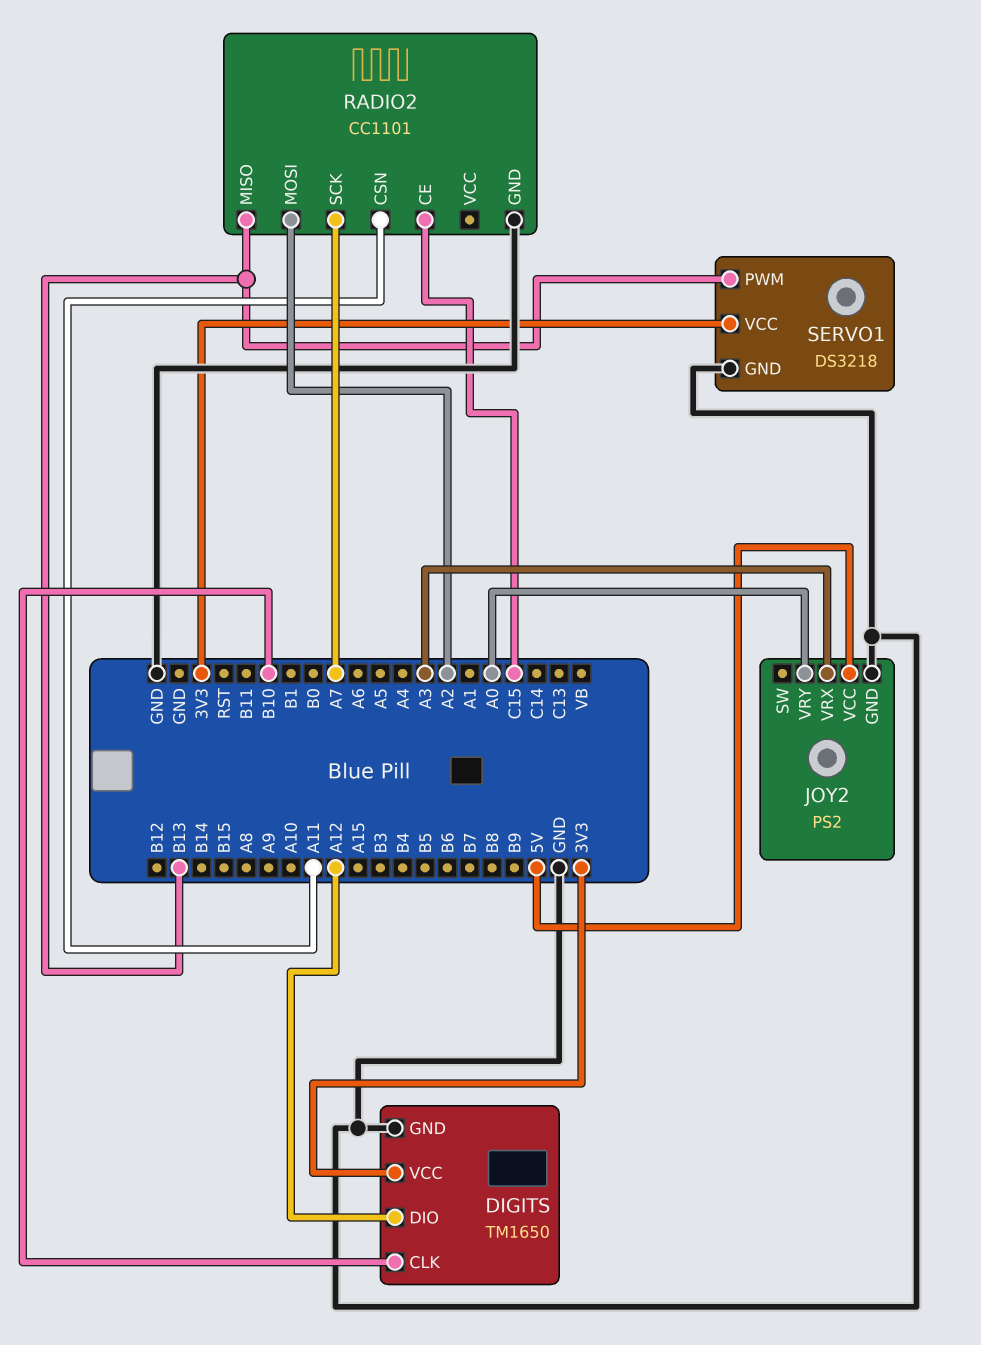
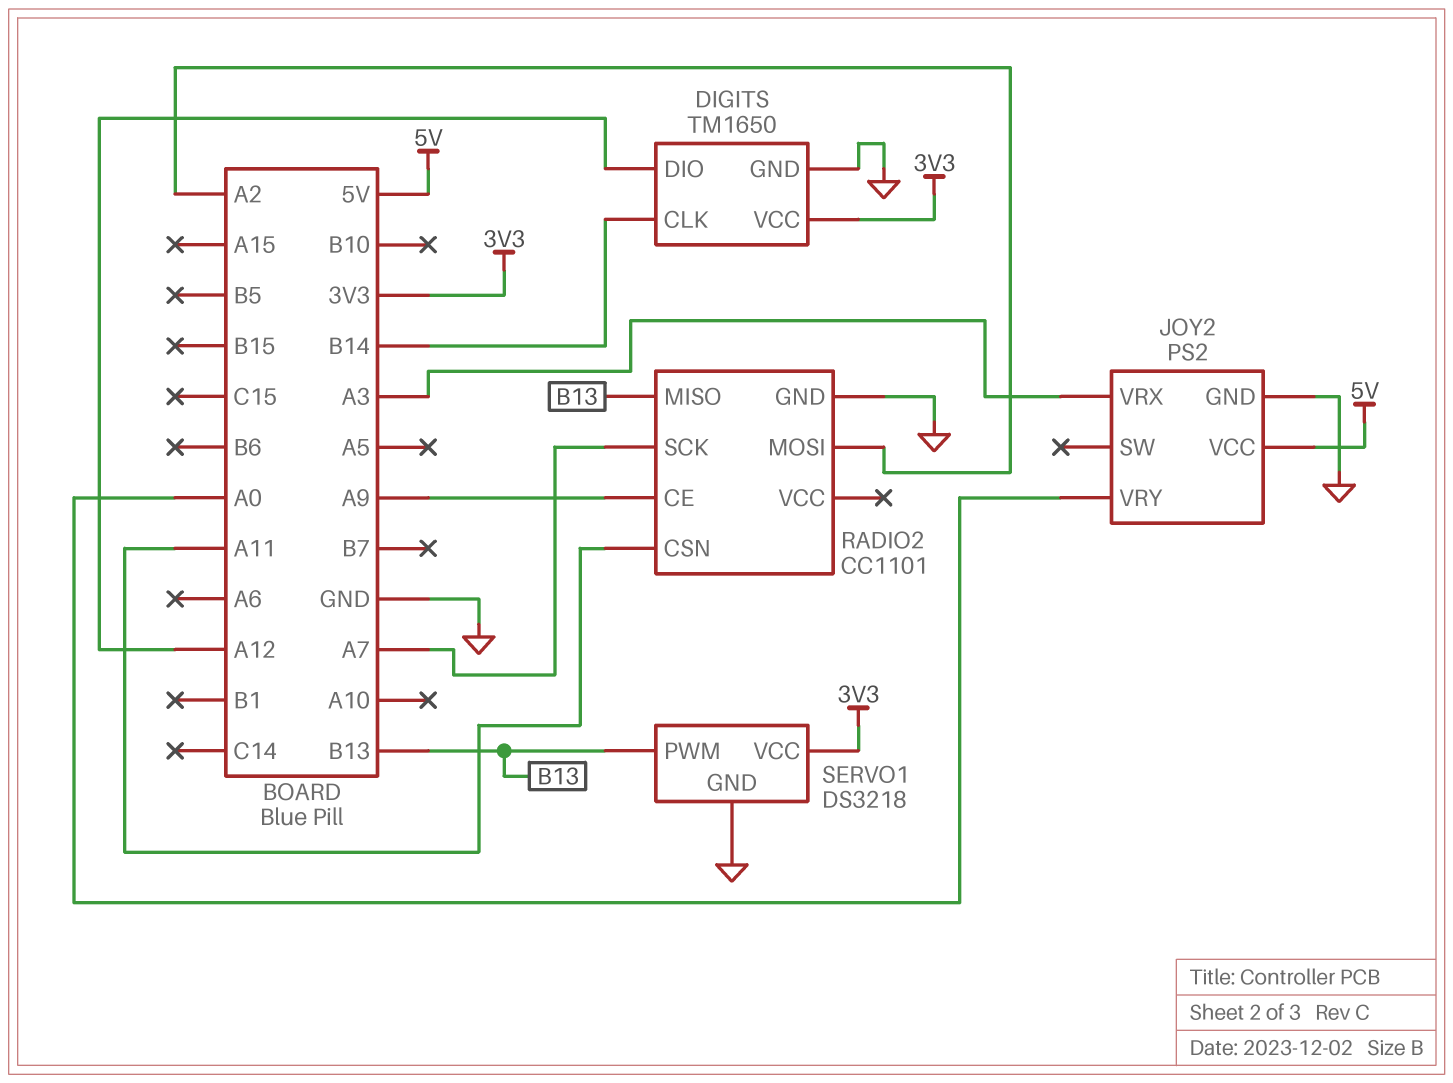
DIGITS pin CLK: B10 -> B14
RADIO2 pin CE: C15 -> A9

